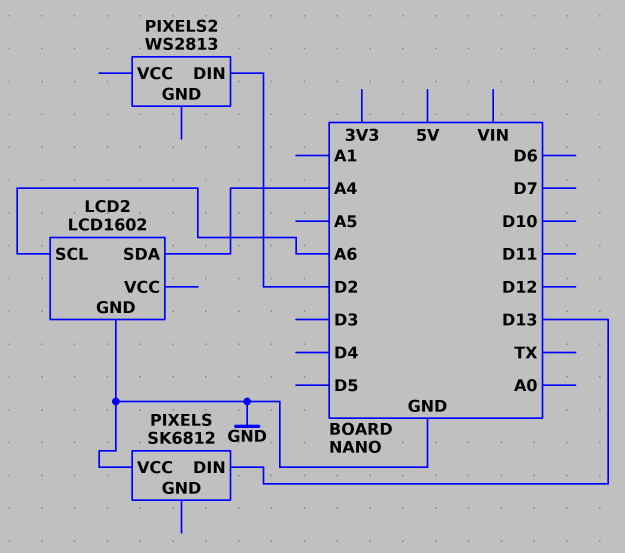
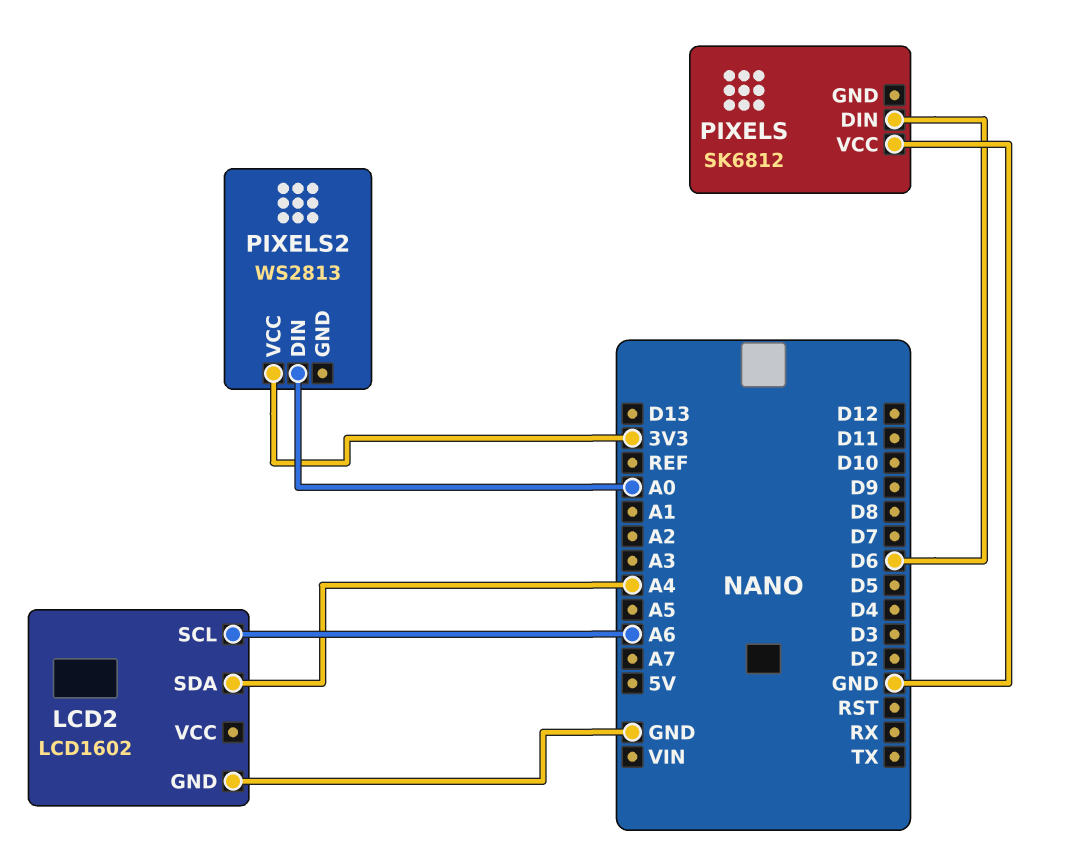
PIXELS pin DIN: D13 -> D6
PIXELS2 pin DIN: D2 -> A0
PIXELS2 pin VCC: none -> 3V3

